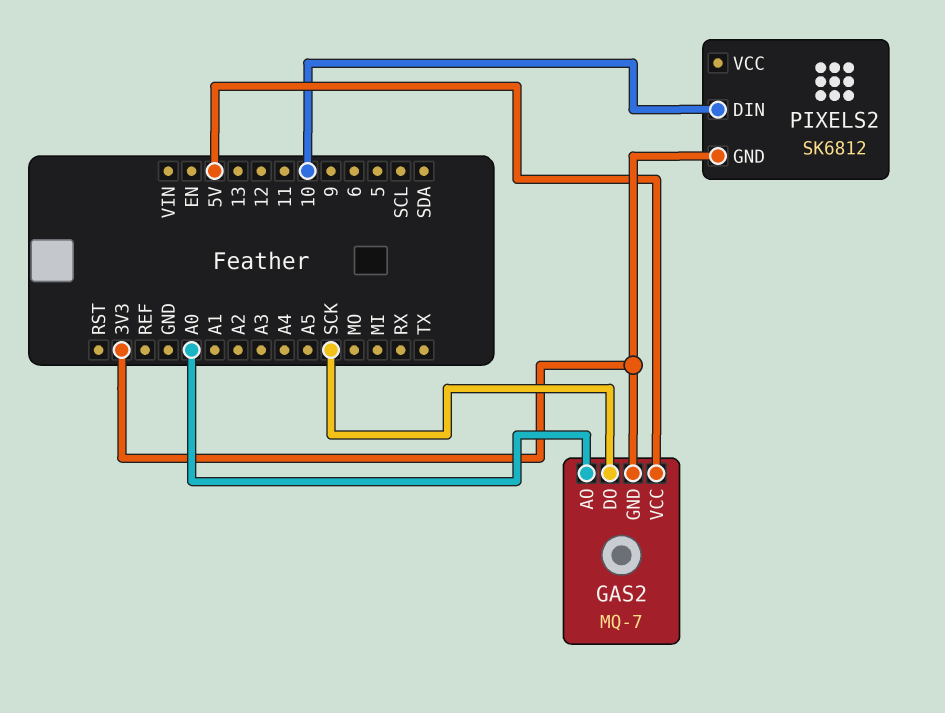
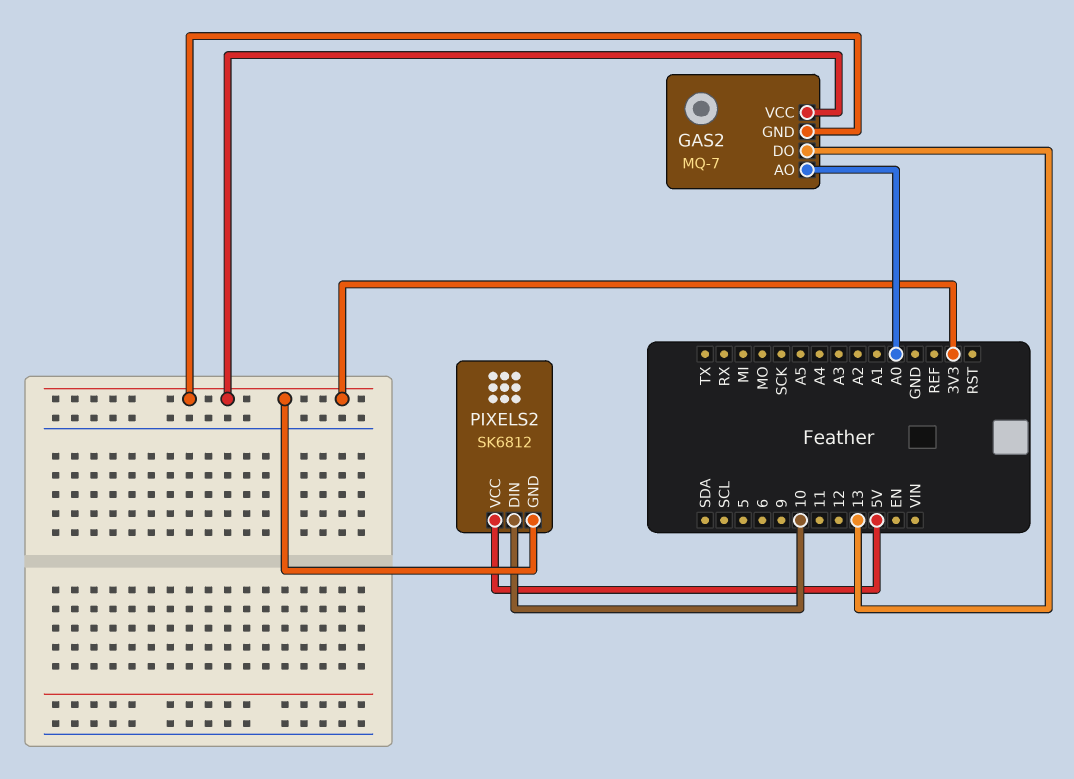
GAS2 pin DO: SCK -> 13
GAS2 pin VCC: 5V -> 3V3
PIXELS2 pin VCC: none -> 5V

